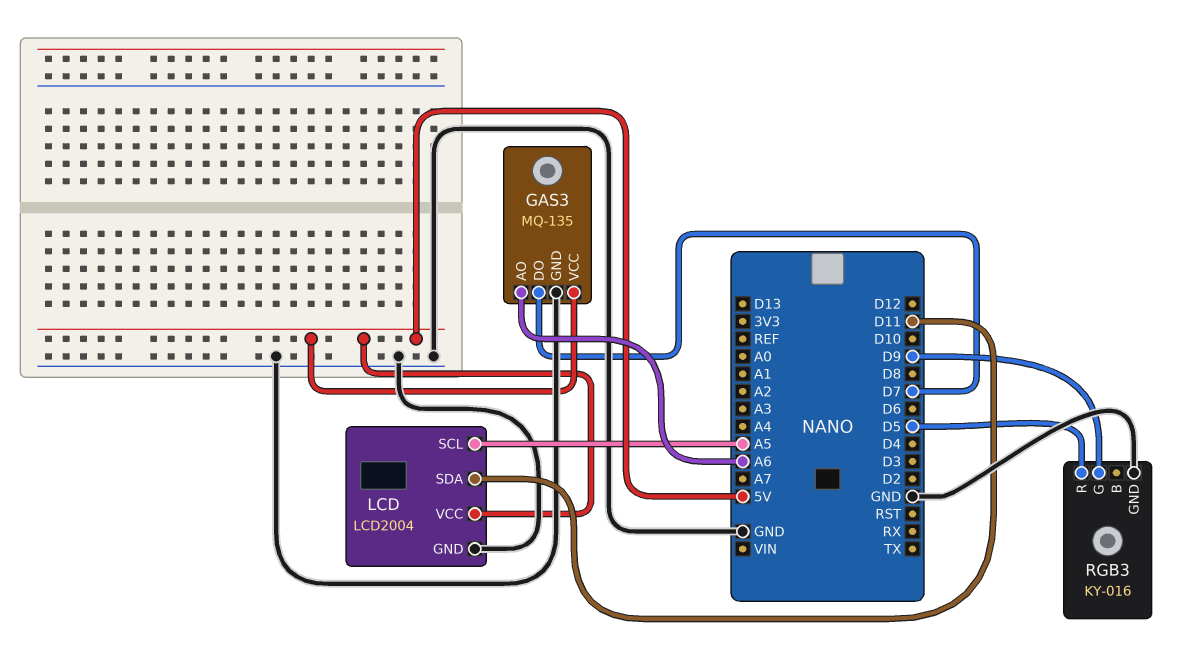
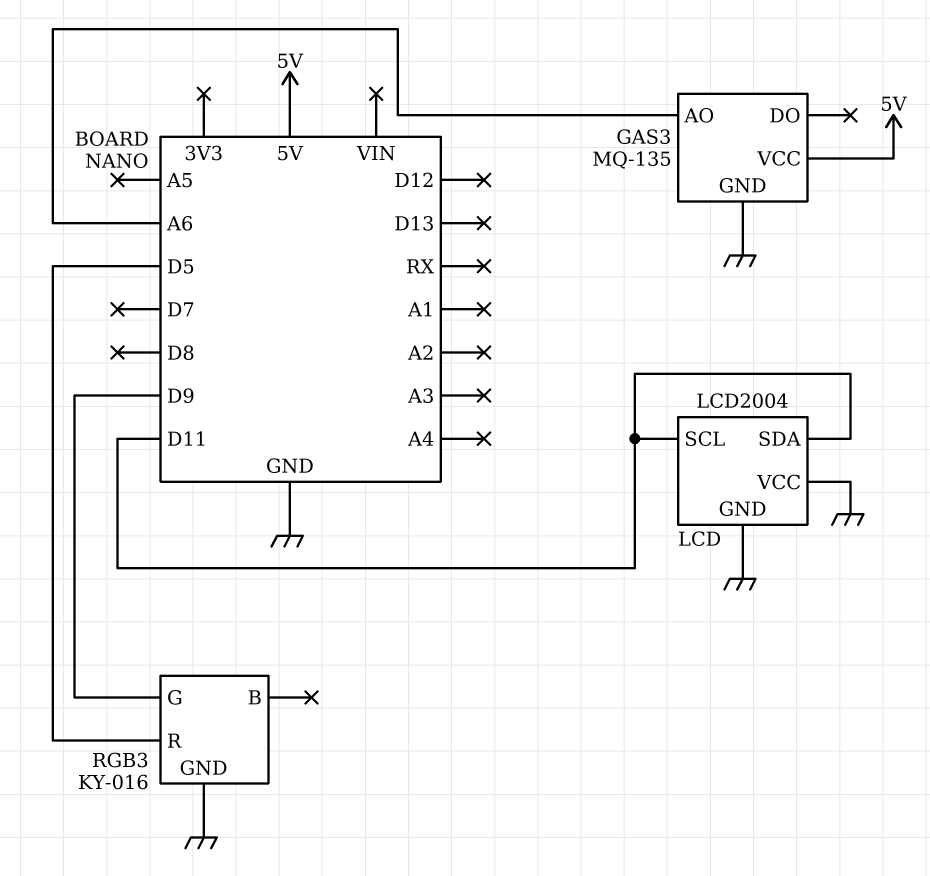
GAS3 pin DO: D7 -> none
LCD pin SCL: A5 -> D11
LCD pin VCC: 5V -> GND

